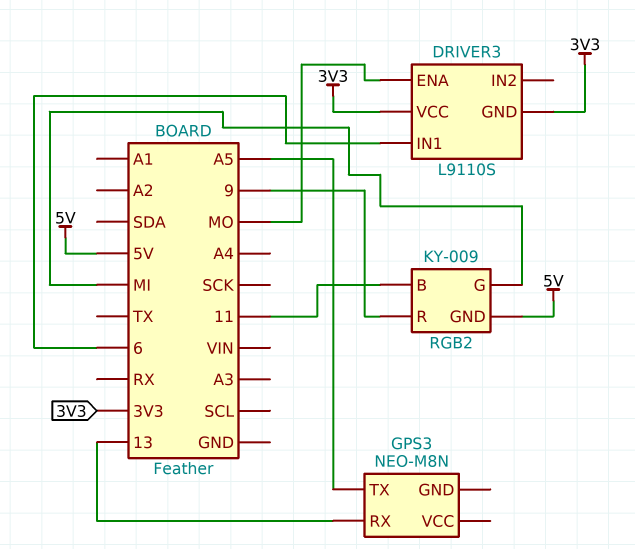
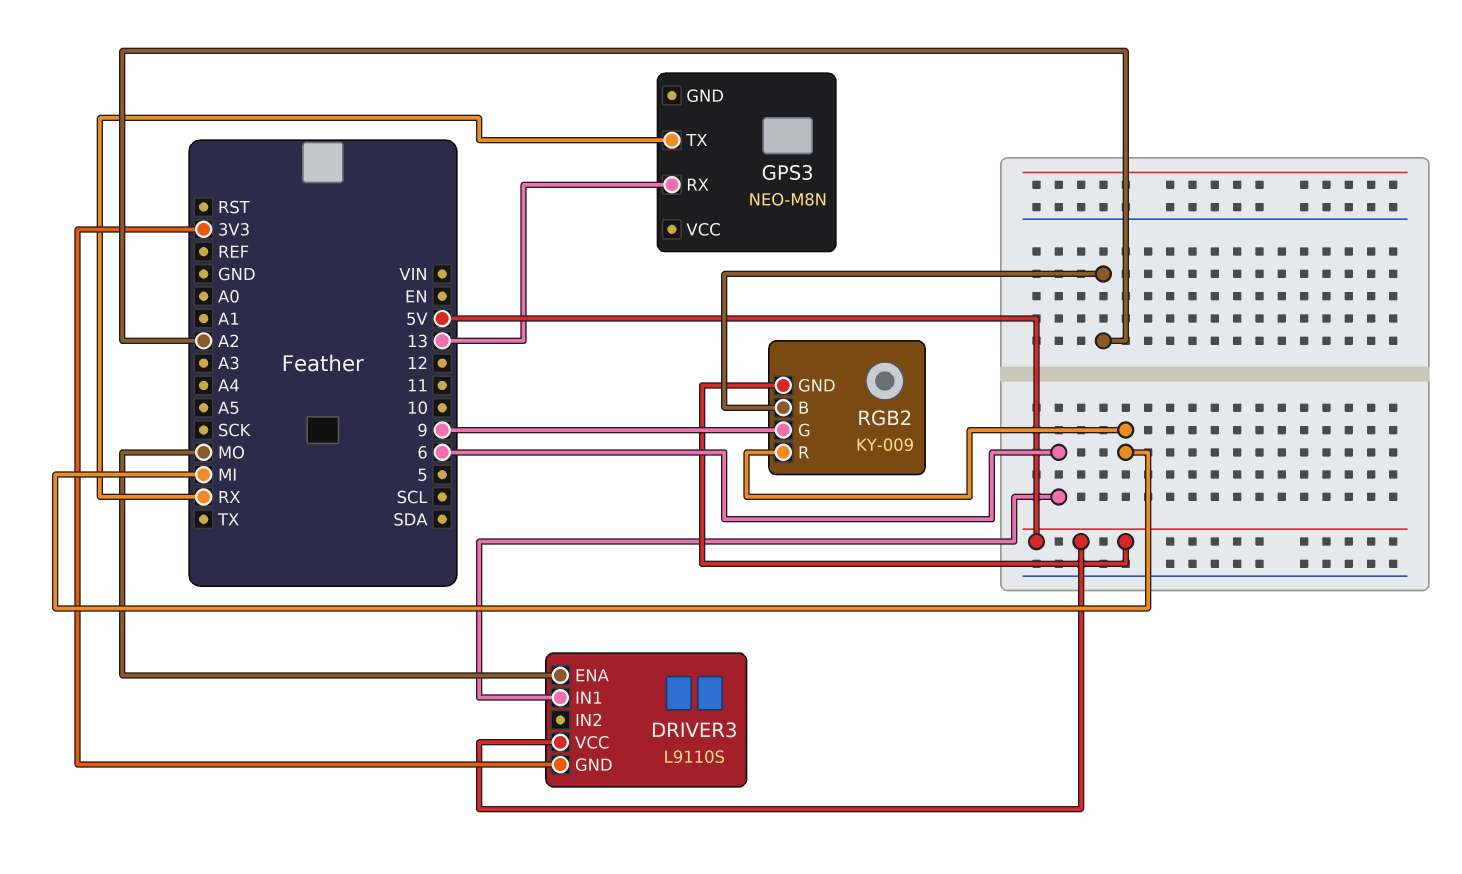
DRIVER3 pin VCC: 3V3 -> 5V
GPS3 pin TX: A5 -> RX
RGB2 pin B: 11 -> A2
RGB2 pin G: MI -> 9
RGB2 pin R: 9 -> MI

